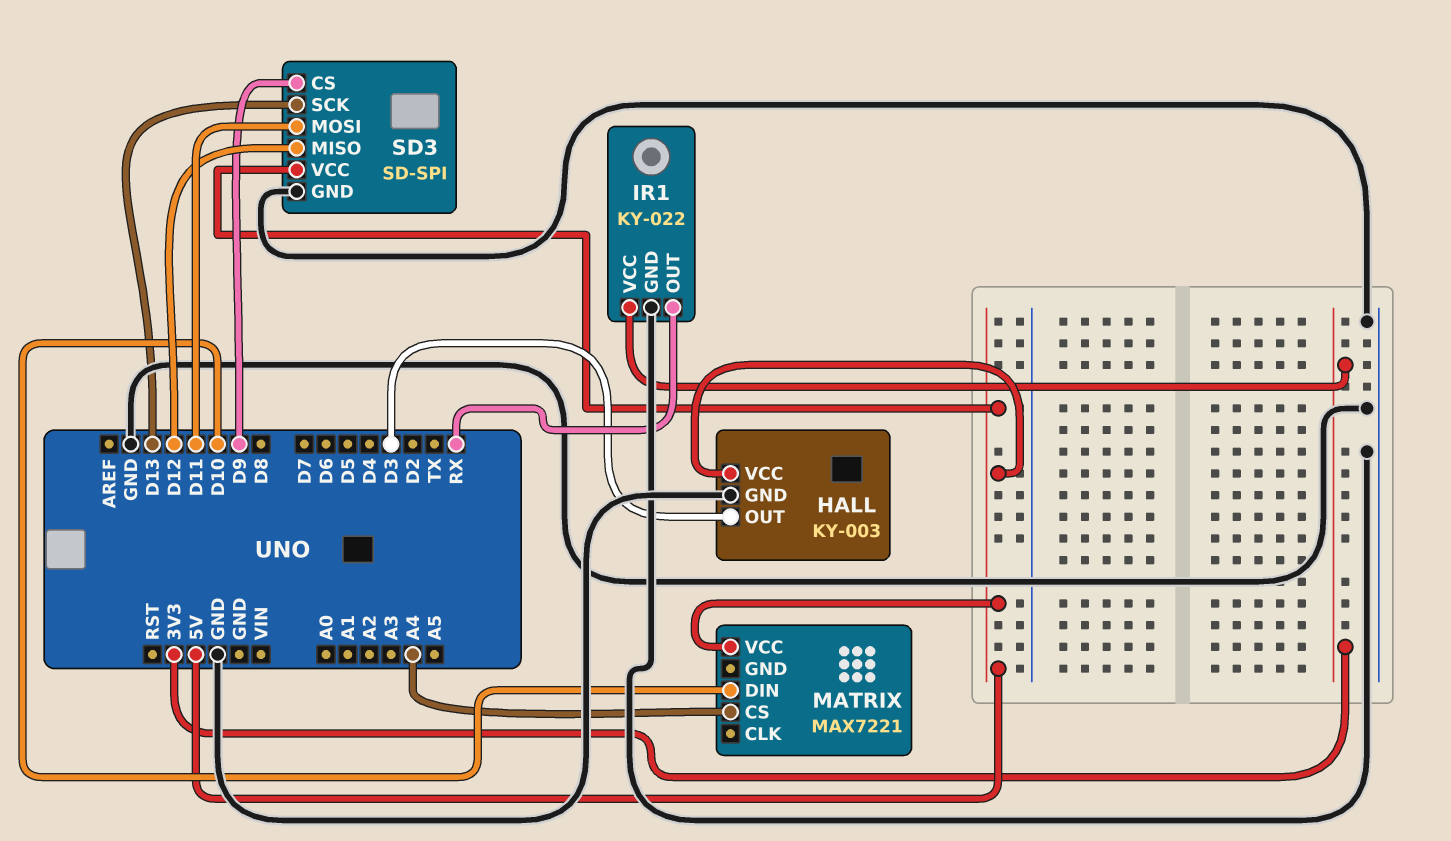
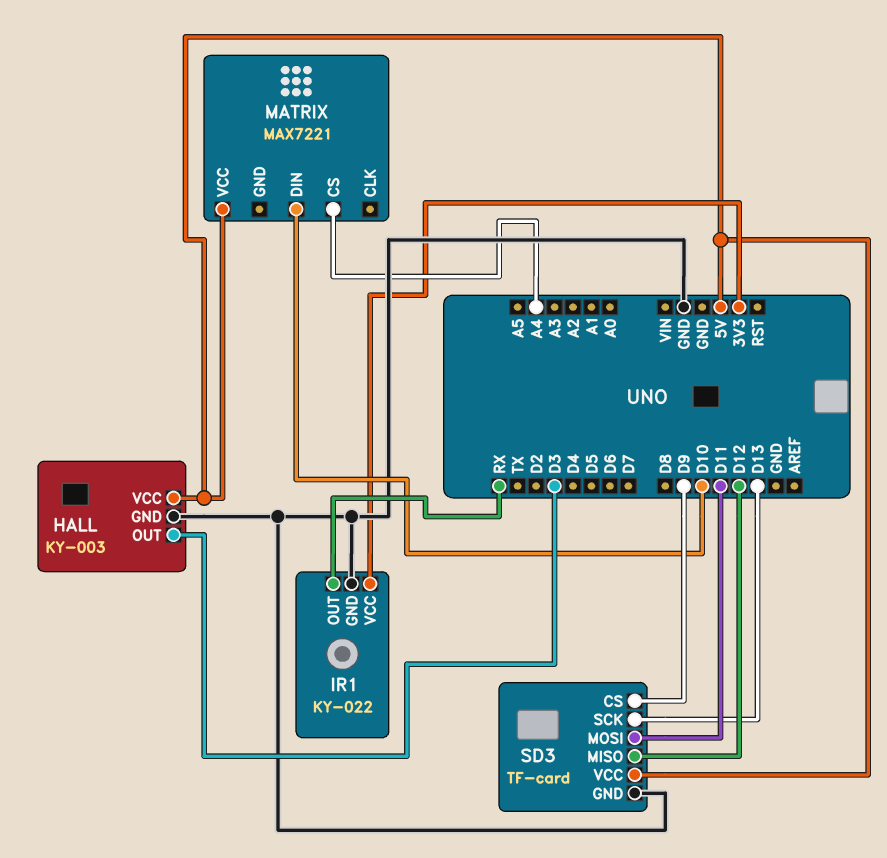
SD3: SD-SPI -> TF-card

